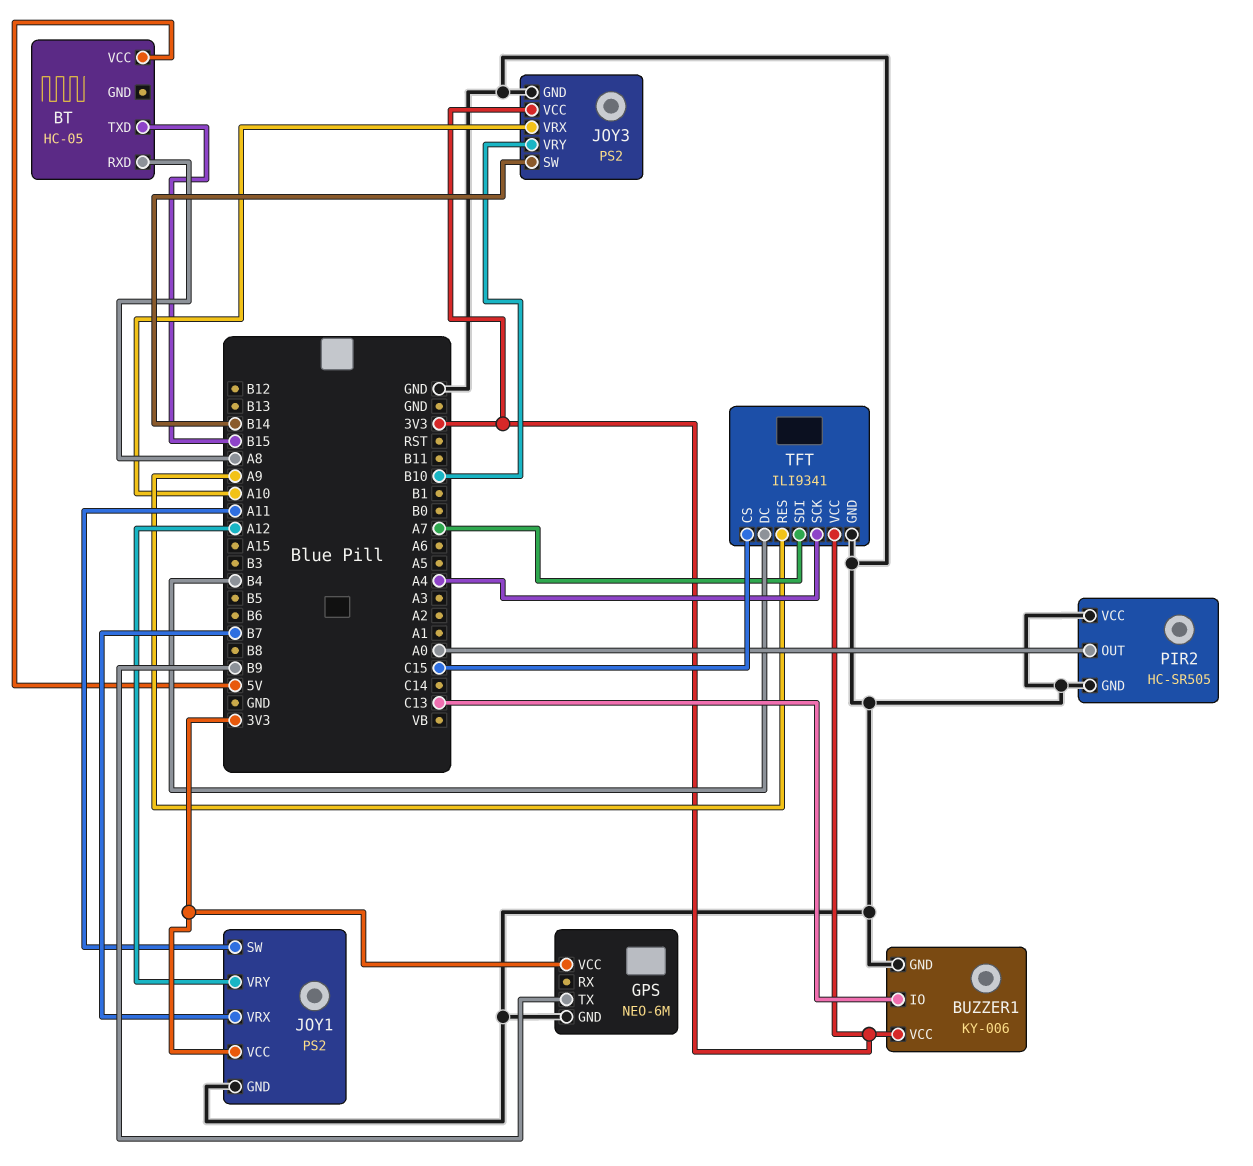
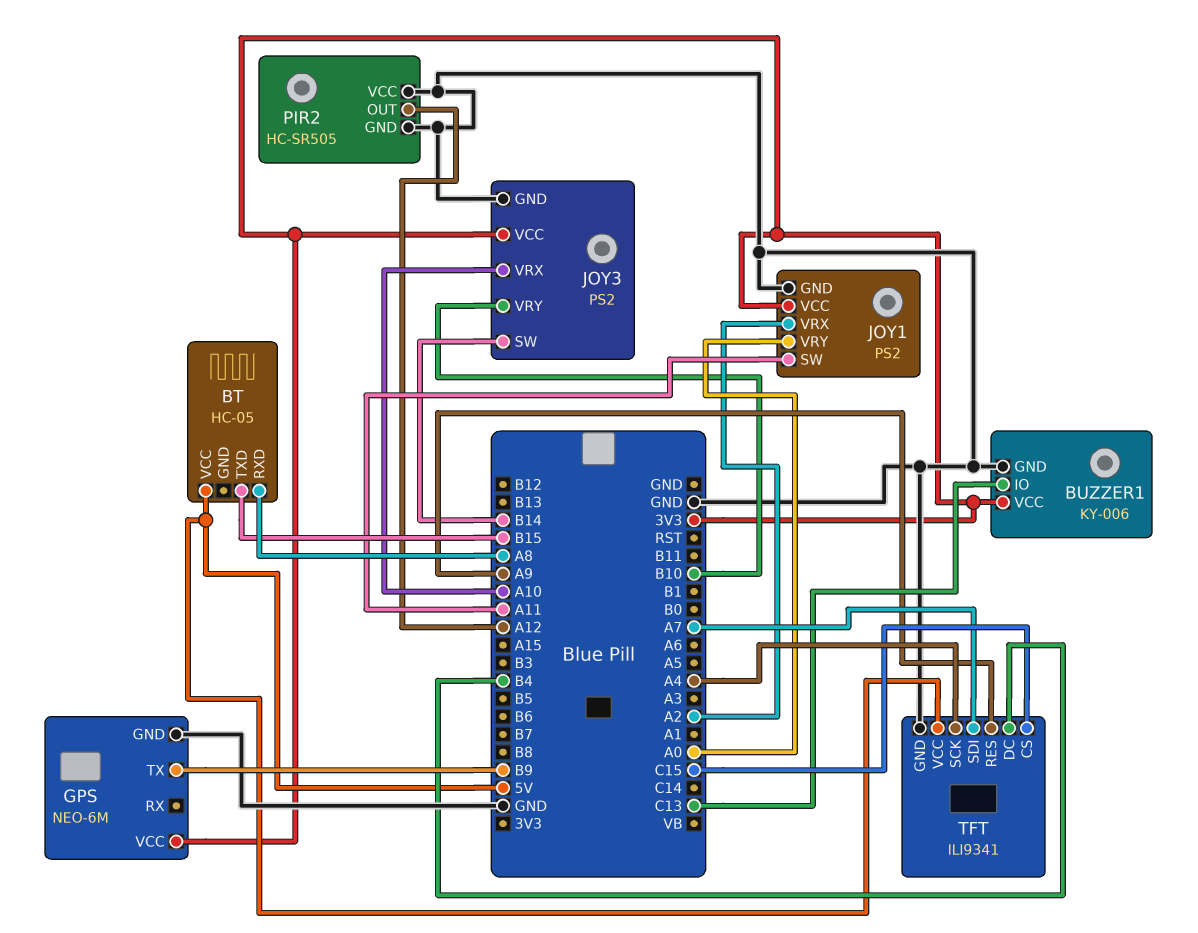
JOY1 pin VRX: B7 -> A2
JOY1 pin VRY: A12 -> A0
PIR2 pin OUT: A0 -> A12
TFT pin VCC: 3V3 -> 5V

